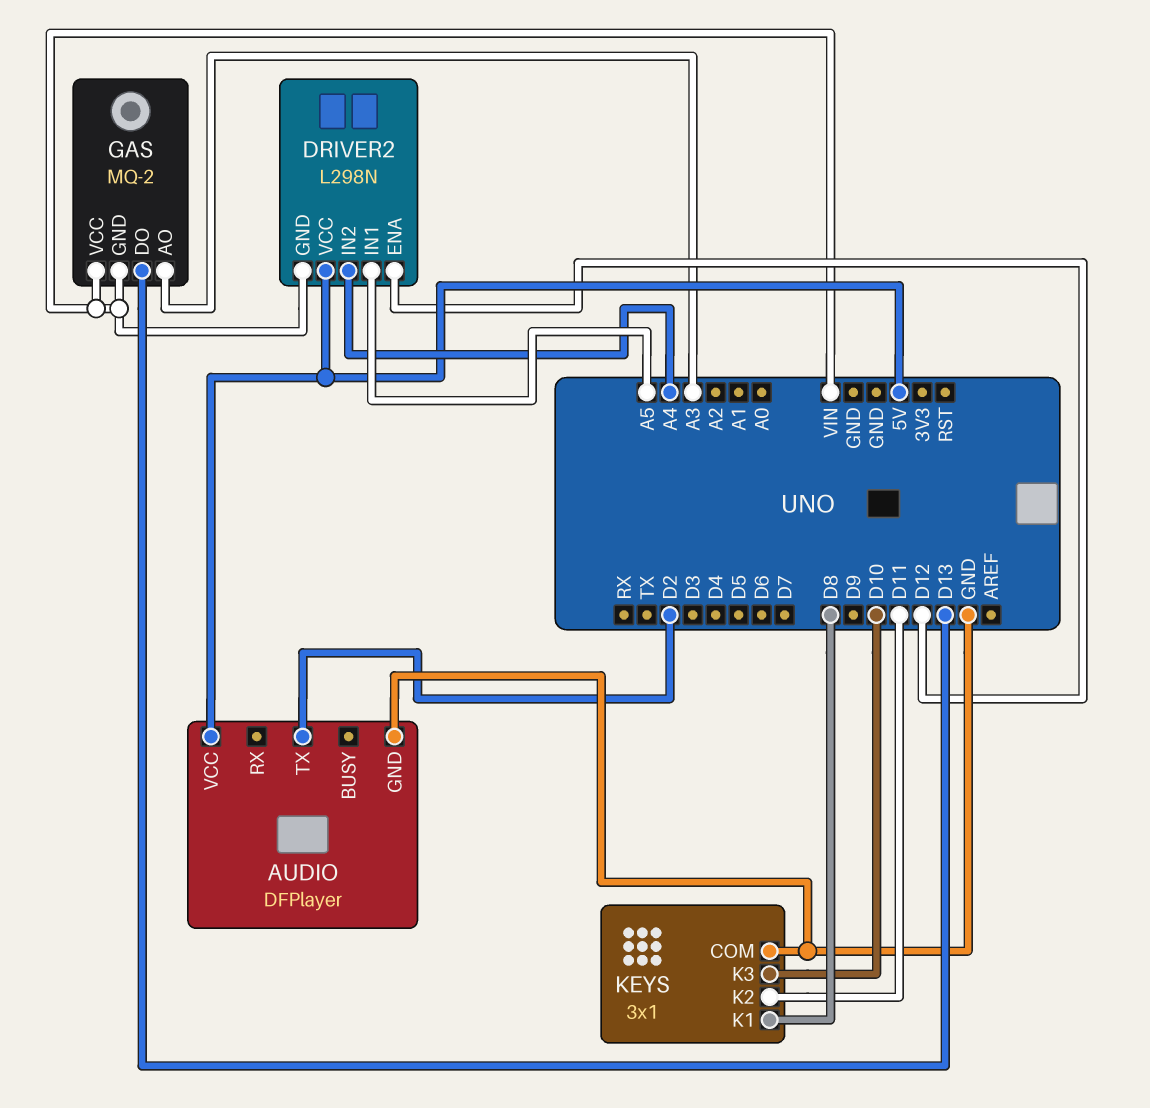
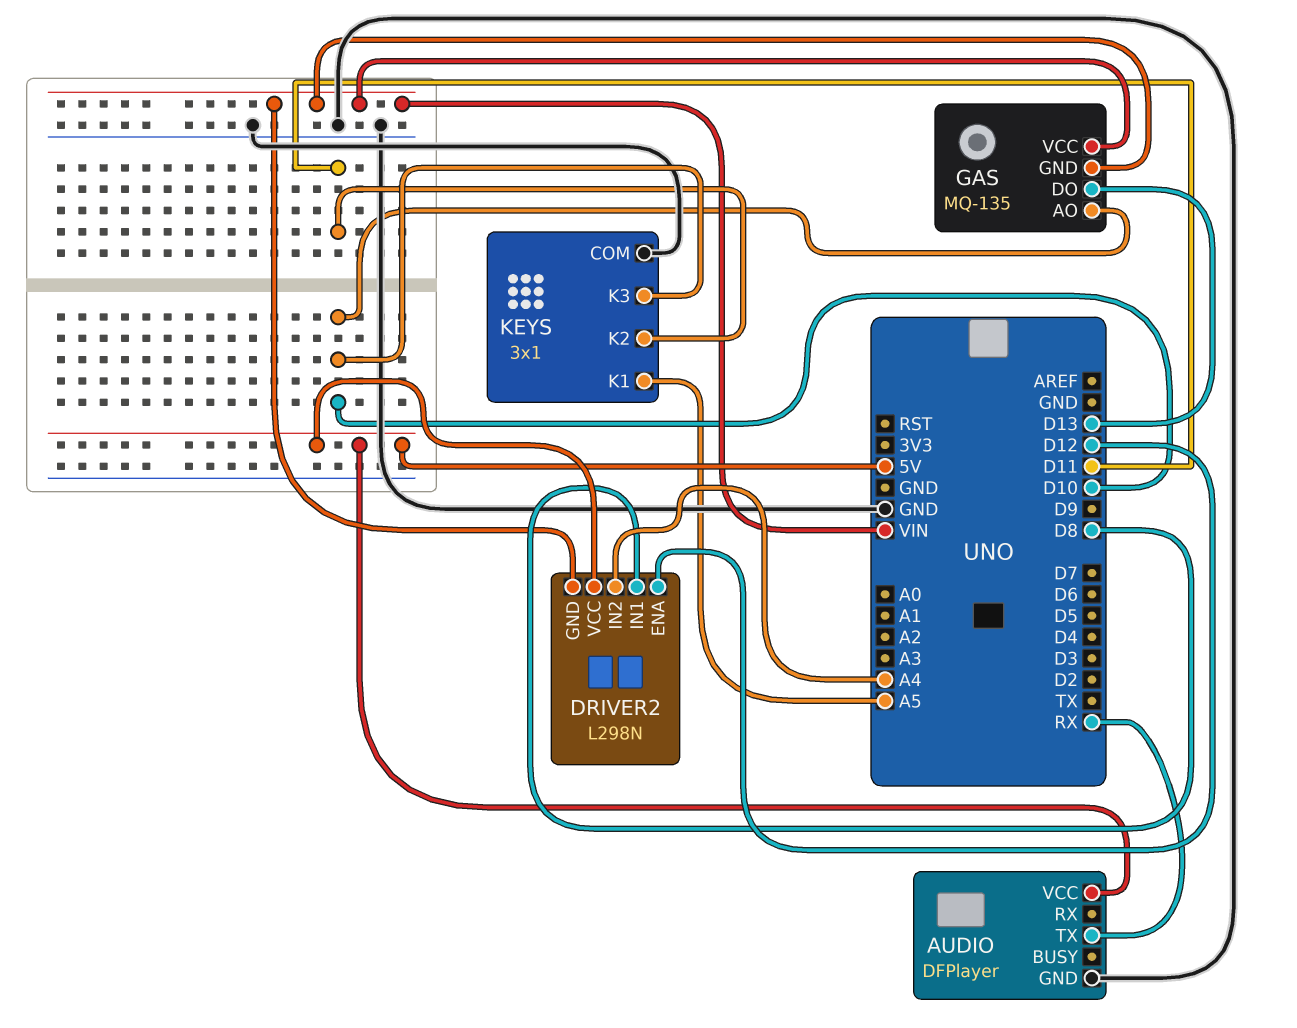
AUDIO pin TX: D2 -> RX
DRIVER2 pin IN1: A5 -> D8
GAS: MQ-2 -> MQ-135
GAS pin AO: A3 -> D10
KEYS pin K1: D8 -> A5

